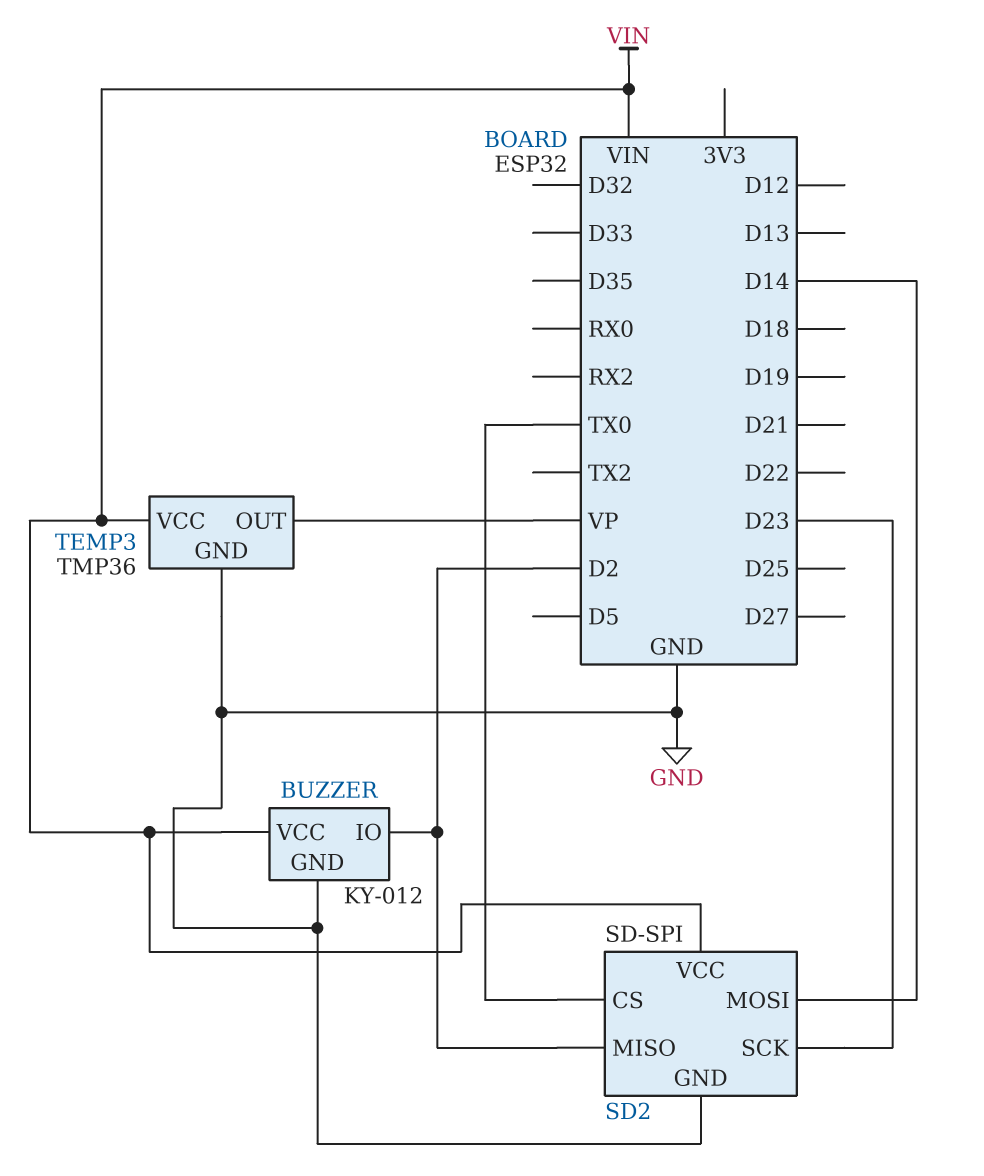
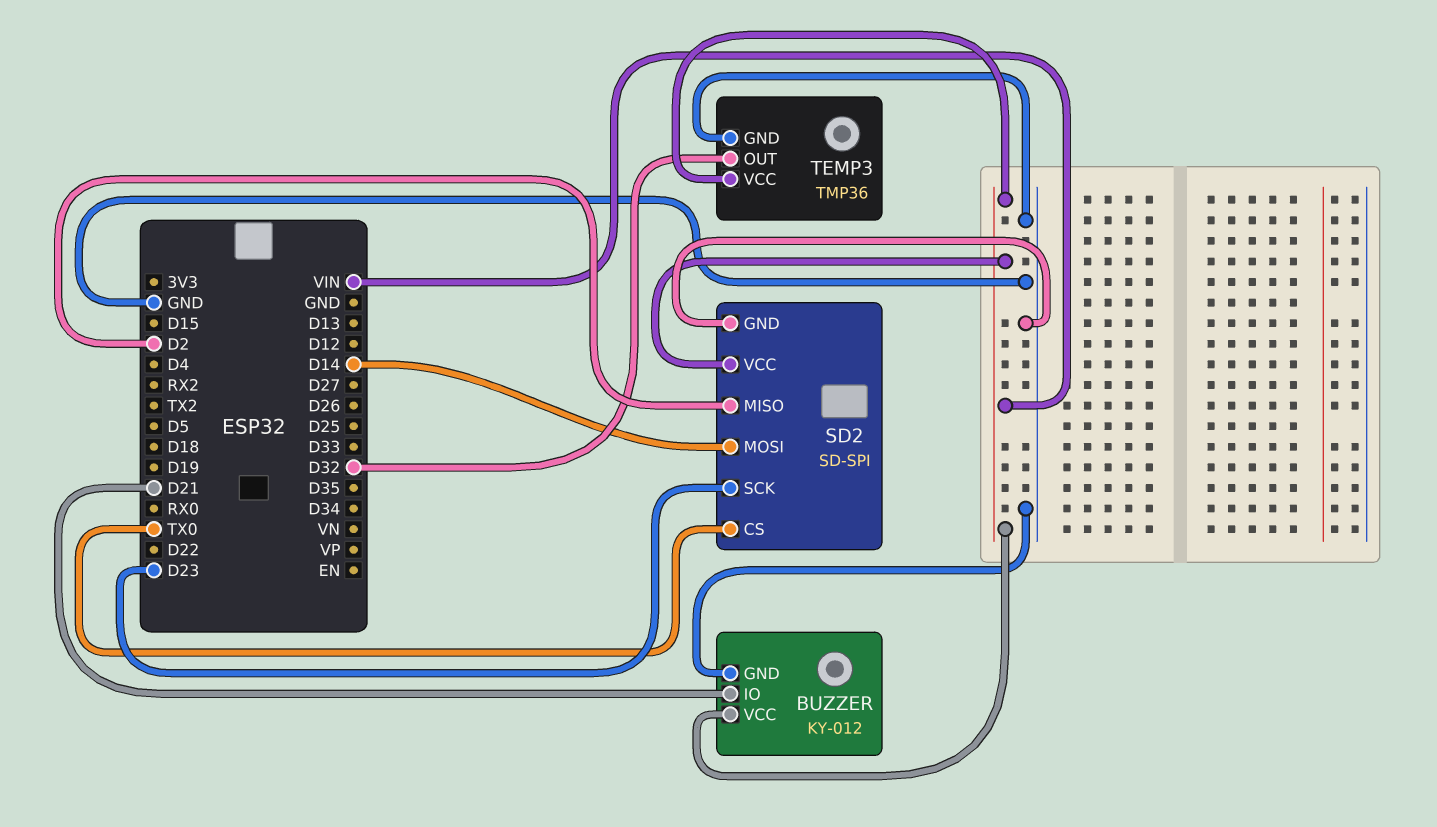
BUZZER pin IO: D2 -> D21
TEMP3 pin OUT: VP -> D32

